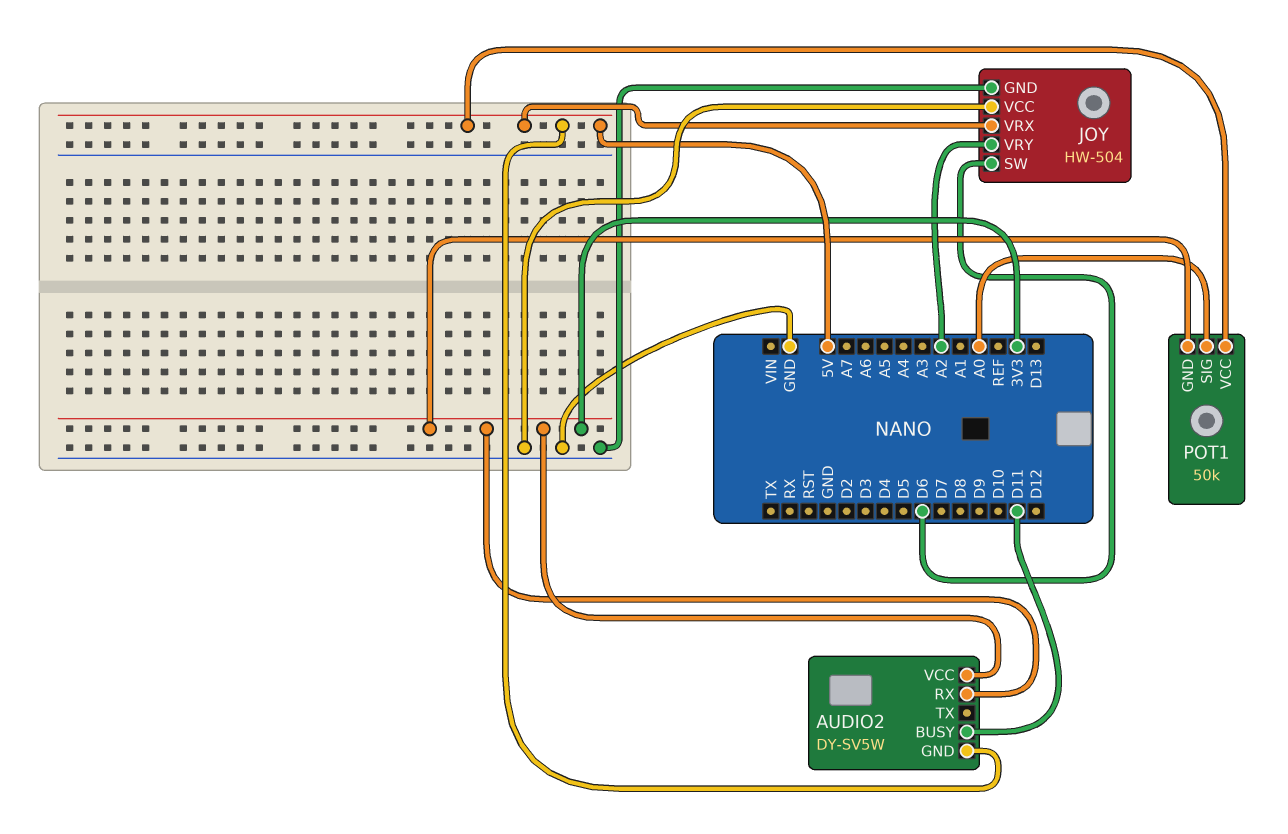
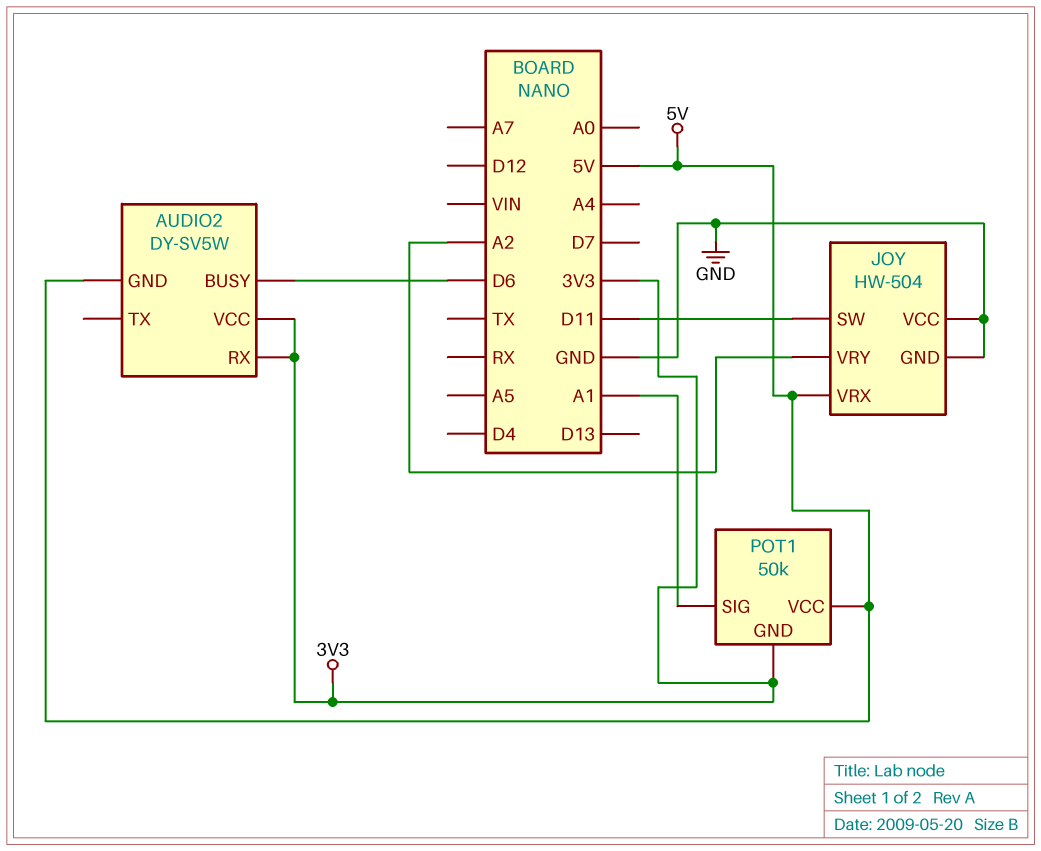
AUDIO2 pin BUSY: D11 -> D6
JOY pin SW: D6 -> D11
POT1 pin SIG: A0 -> A1

